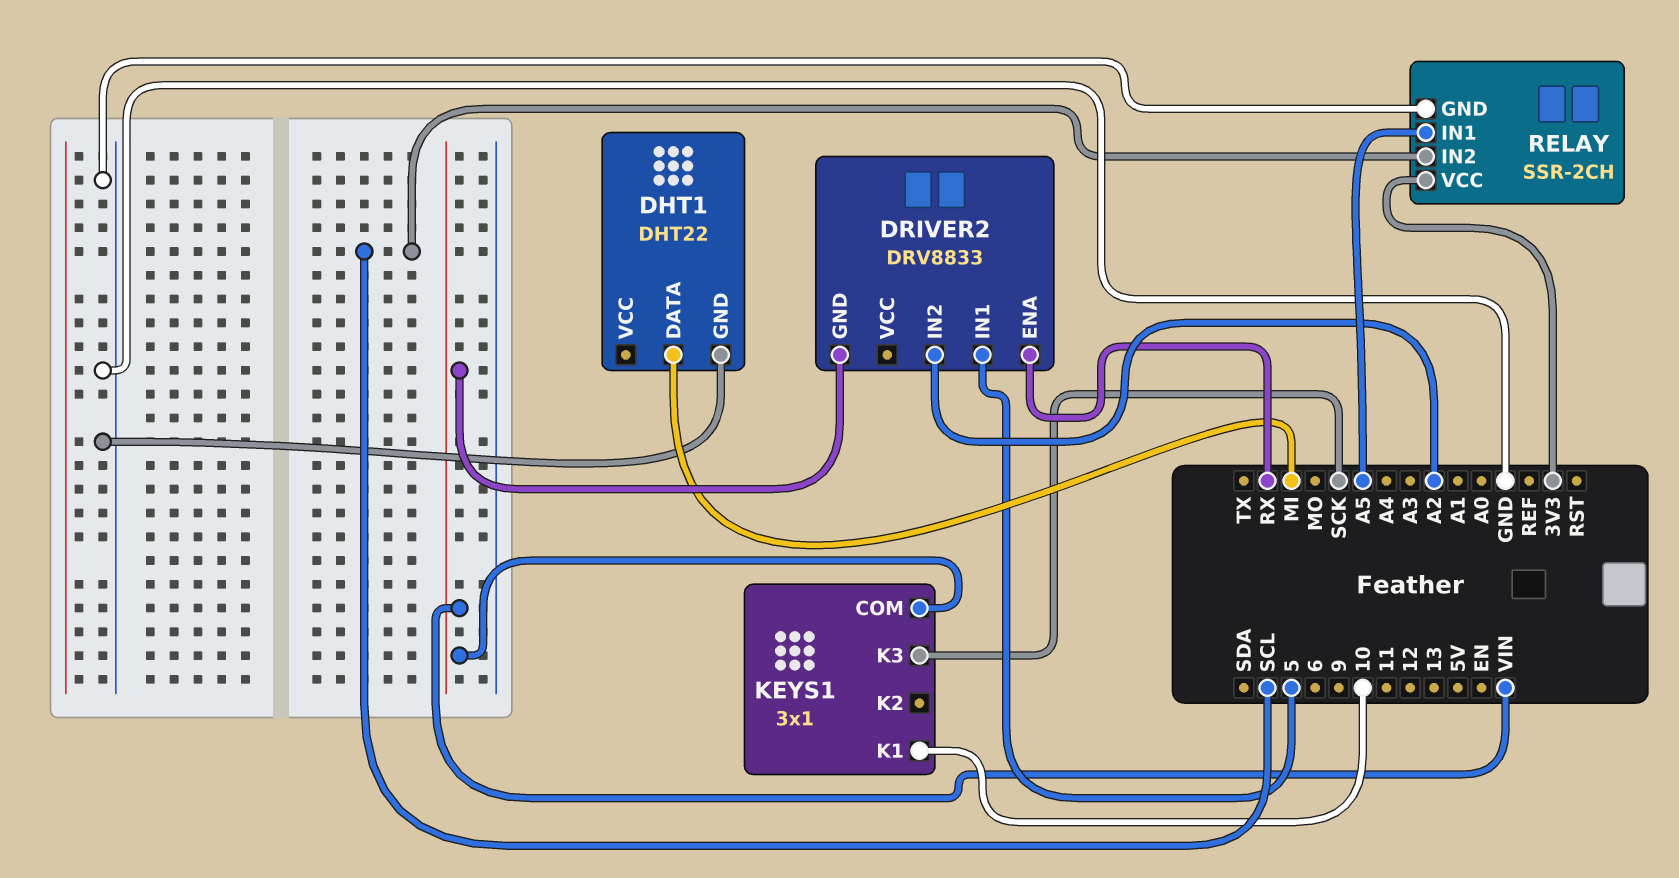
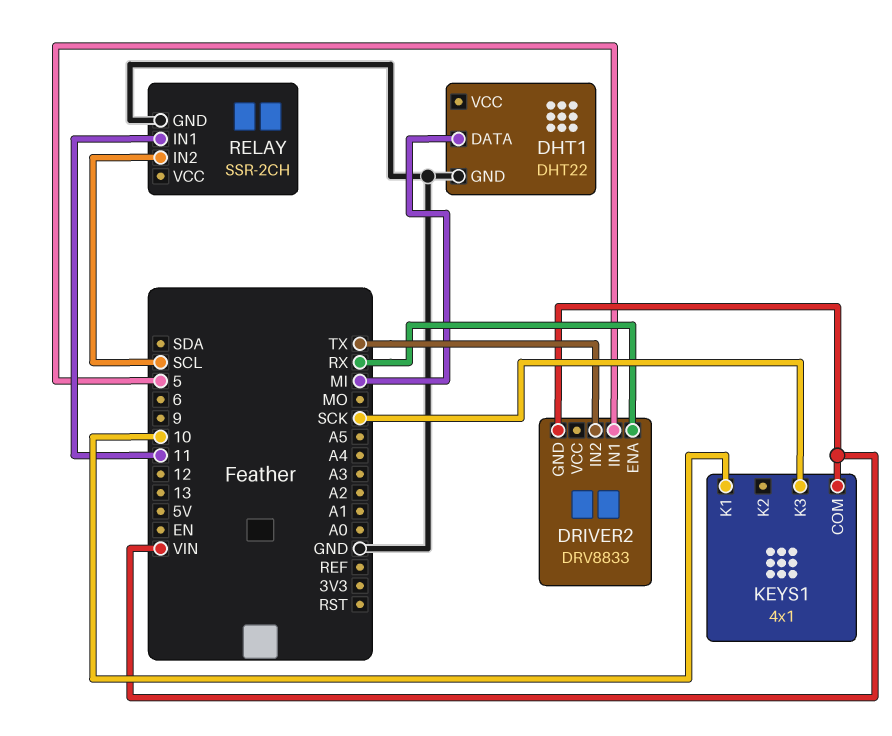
DRIVER2 pin IN2: A2 -> TX
KEYS1: 3x1 -> 4x1
RELAY pin IN1: A5 -> 11
RELAY pin VCC: 3V3 -> none

